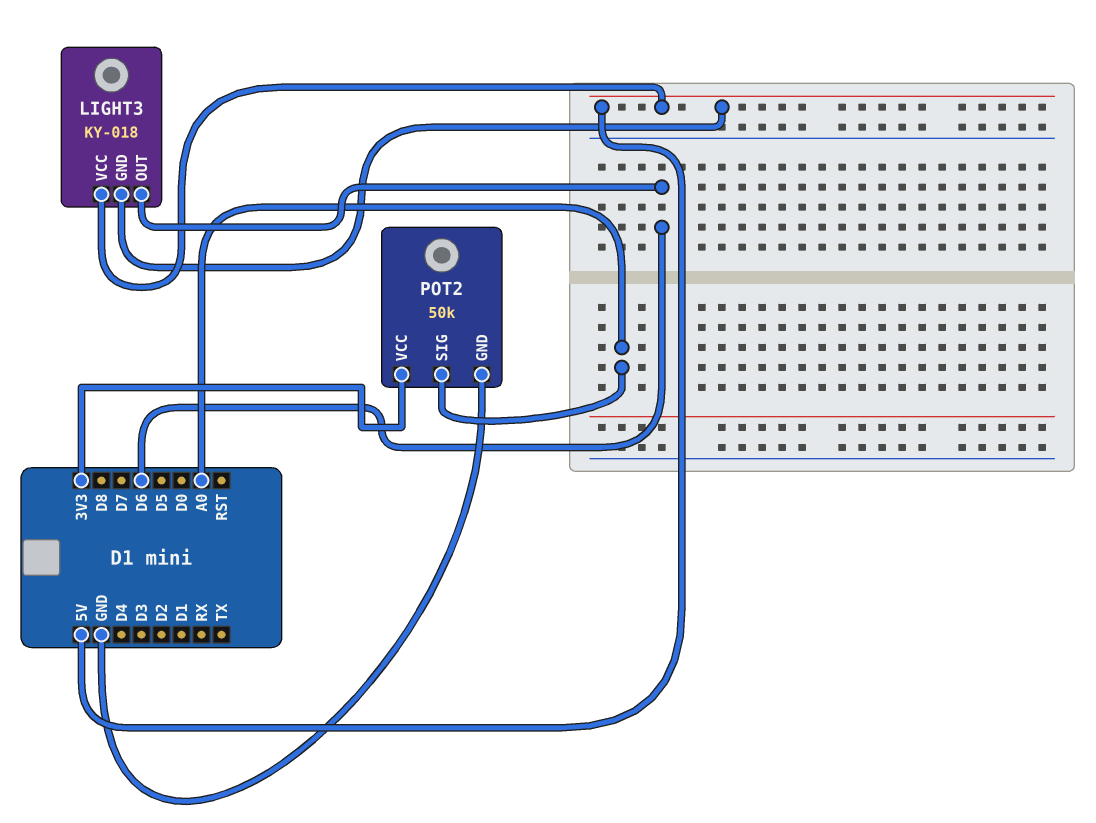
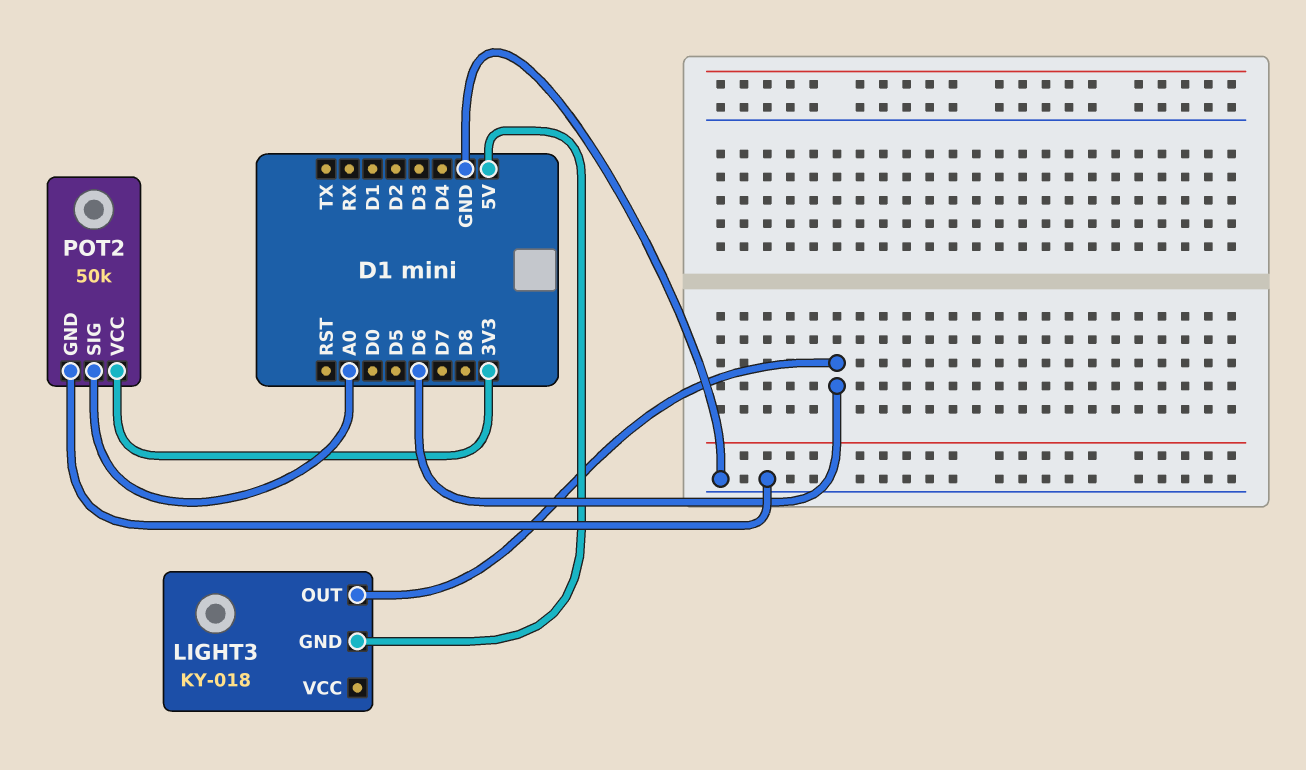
LIGHT3 pin VCC: 5V -> none

